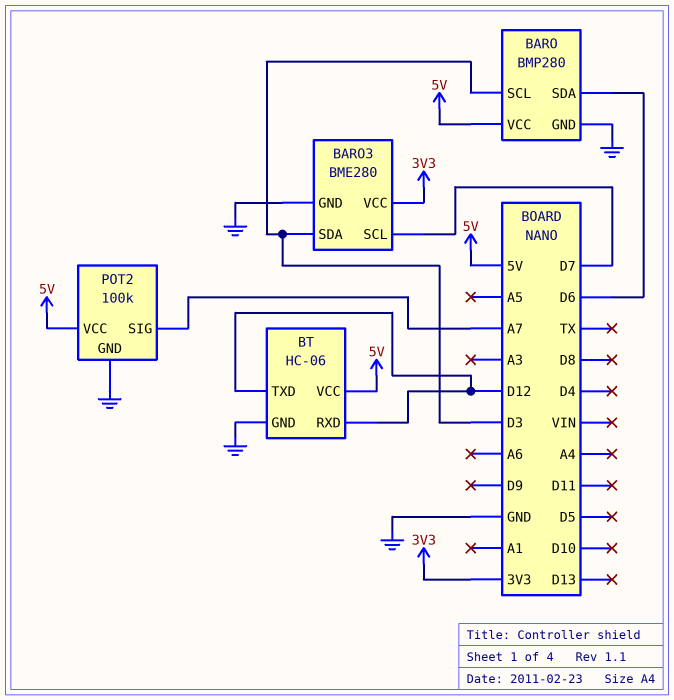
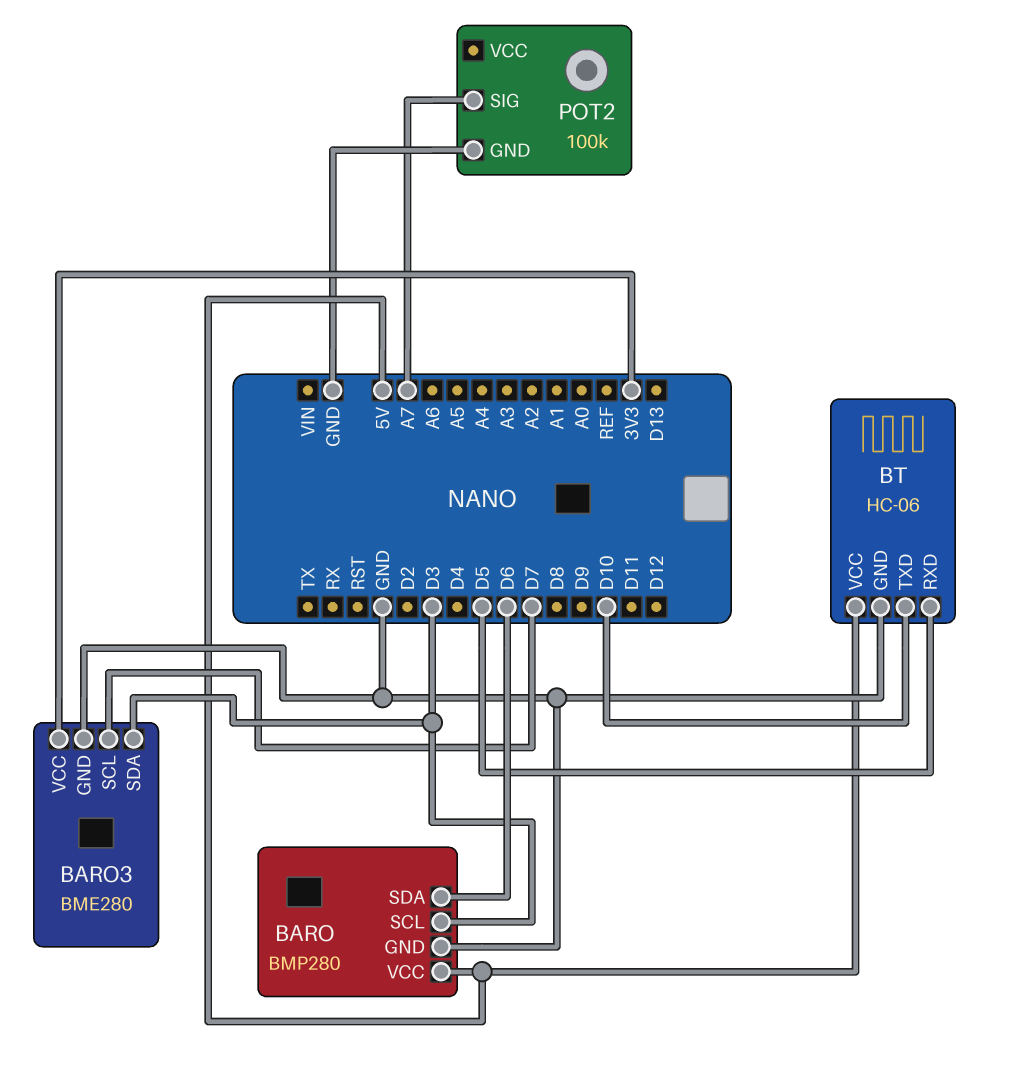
BT pin RXD: D12 -> D5
BT pin TXD: D12 -> D10
POT2 pin VCC: 5V -> none

